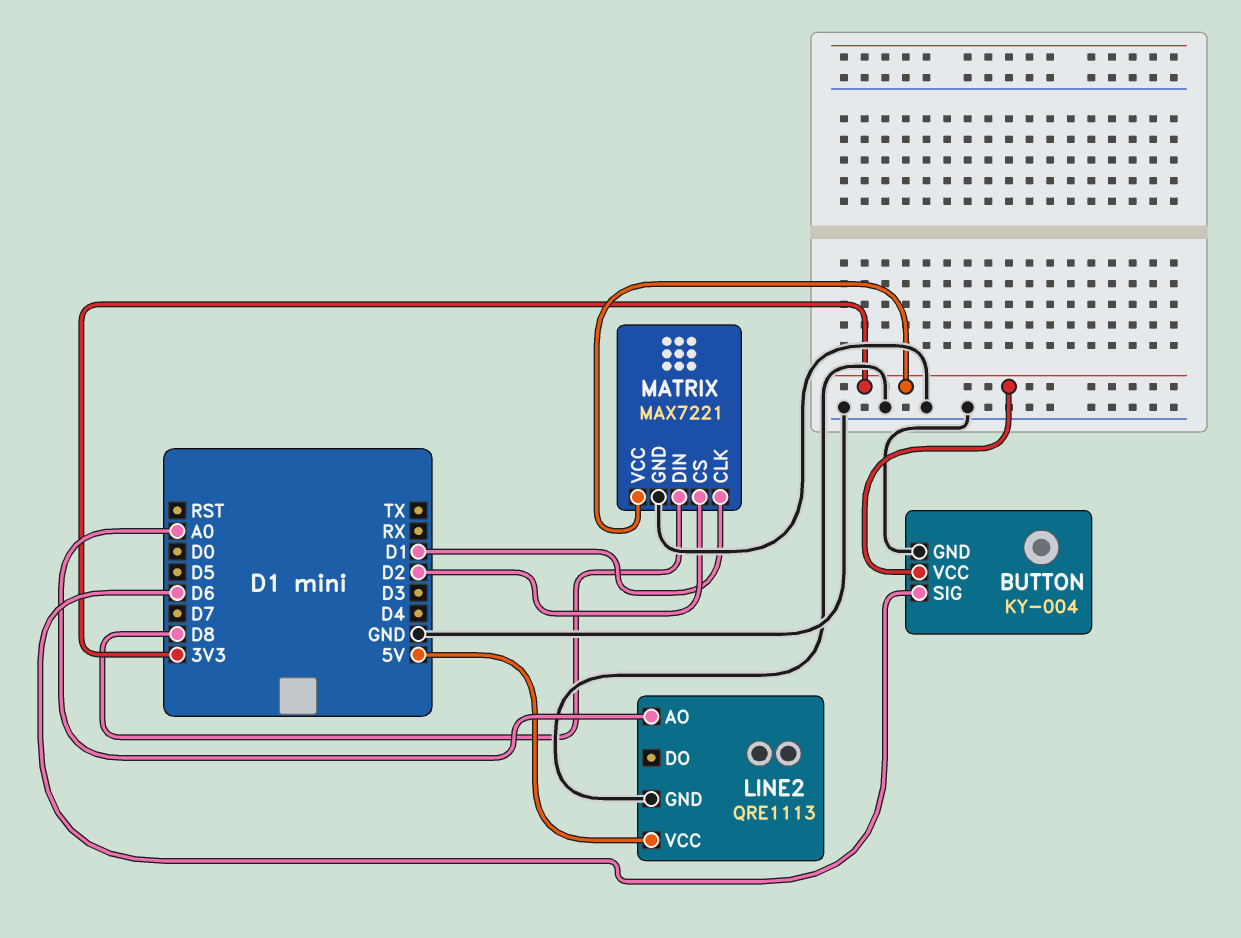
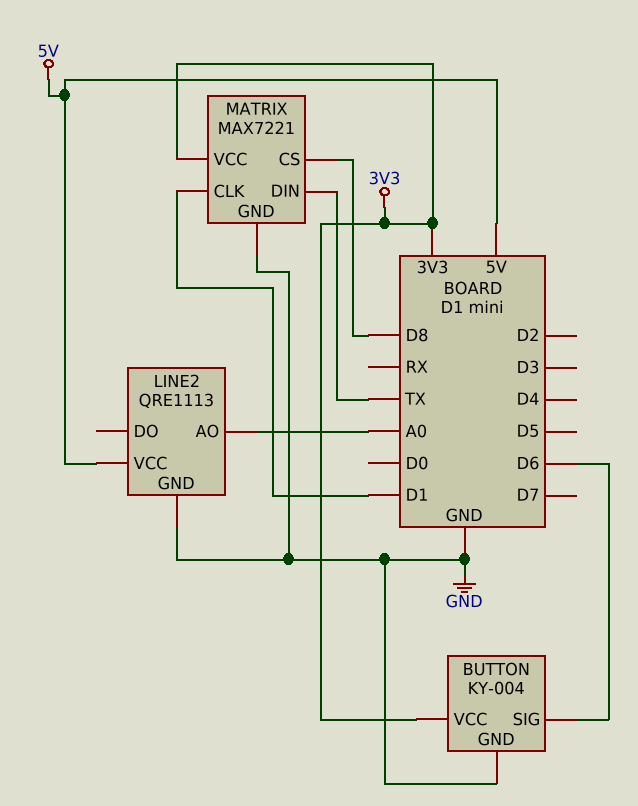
MATRIX pin CS: D2 -> D8
MATRIX pin DIN: D8 -> TX

